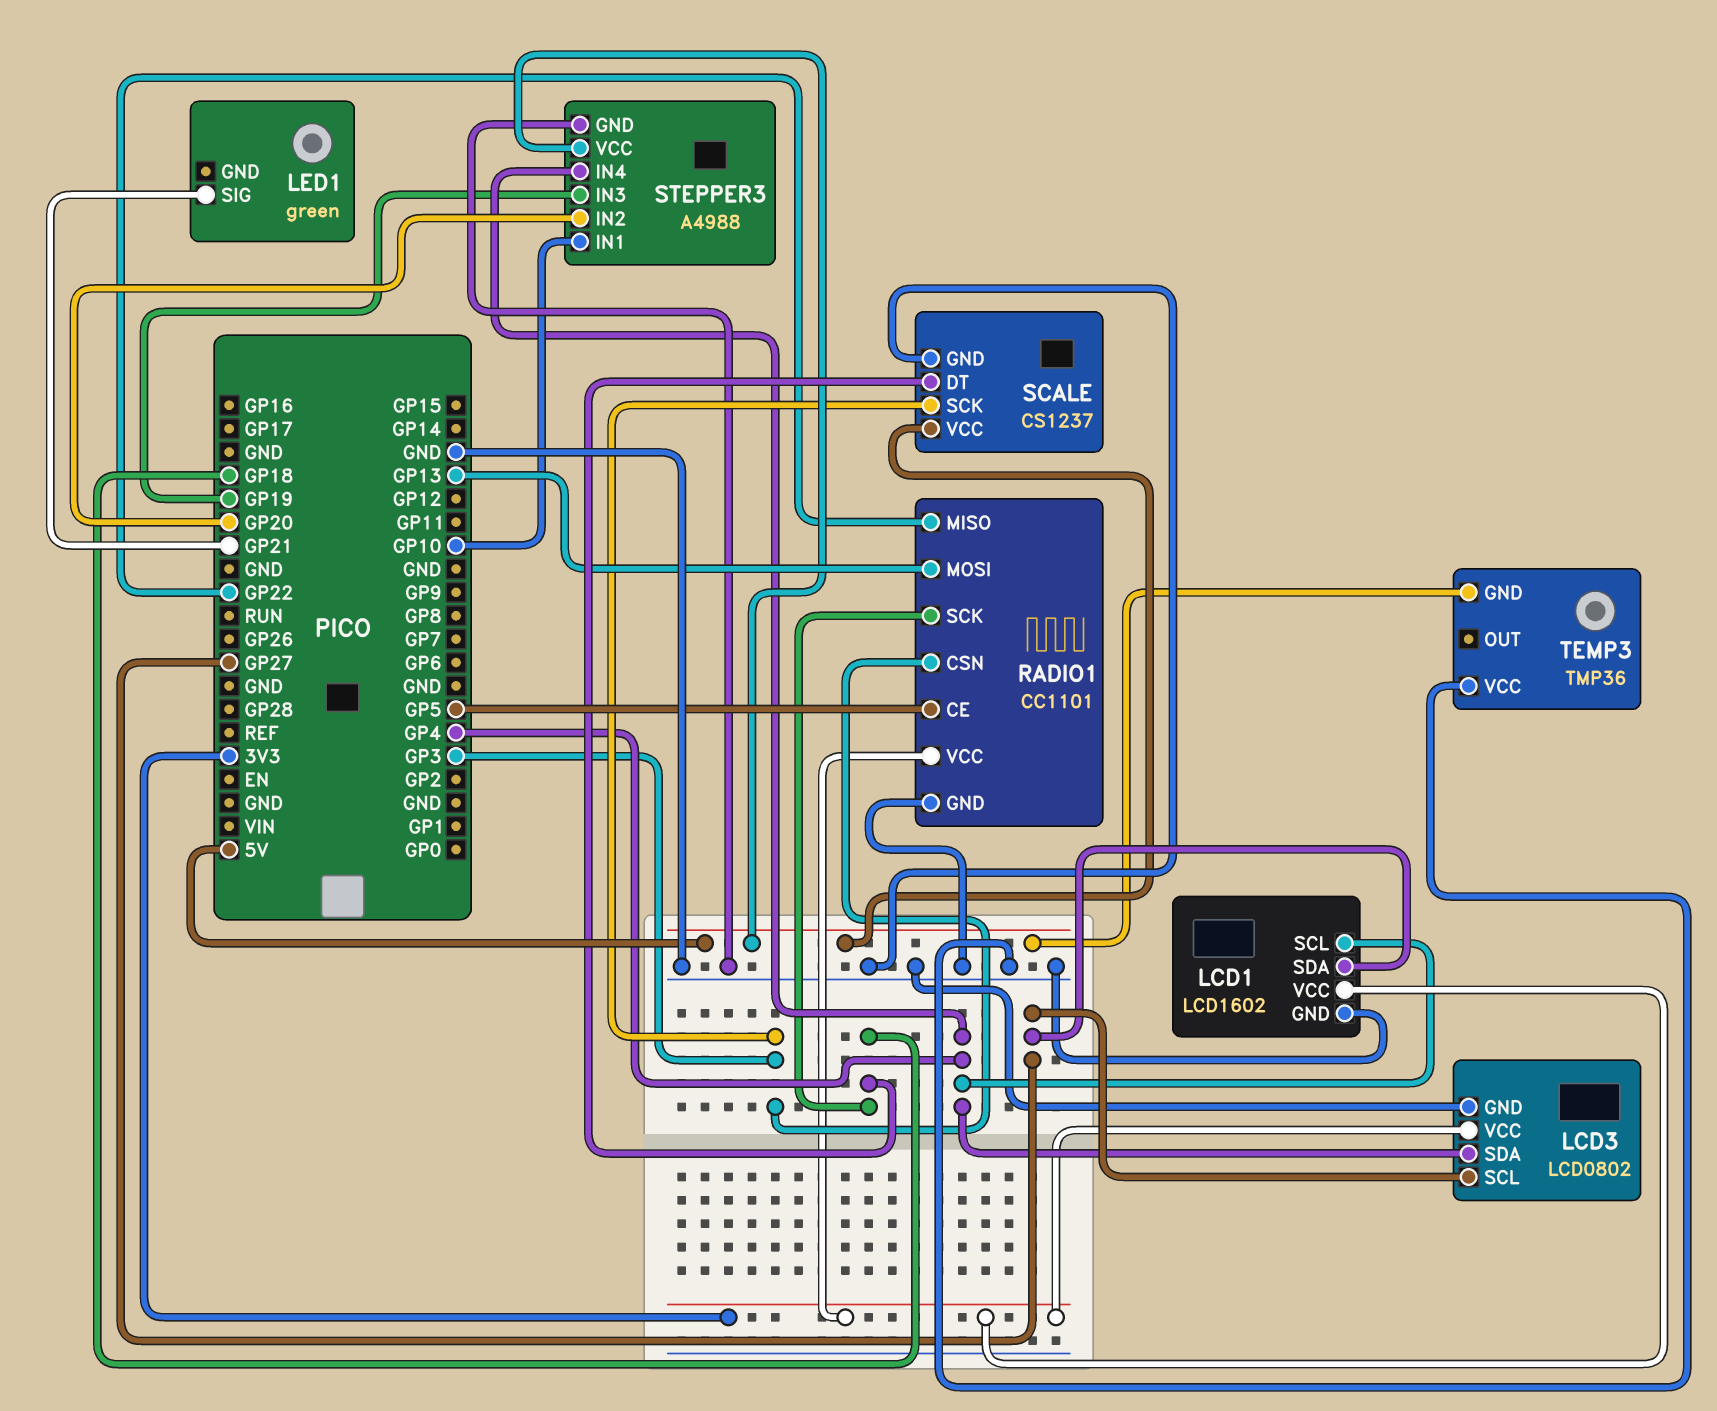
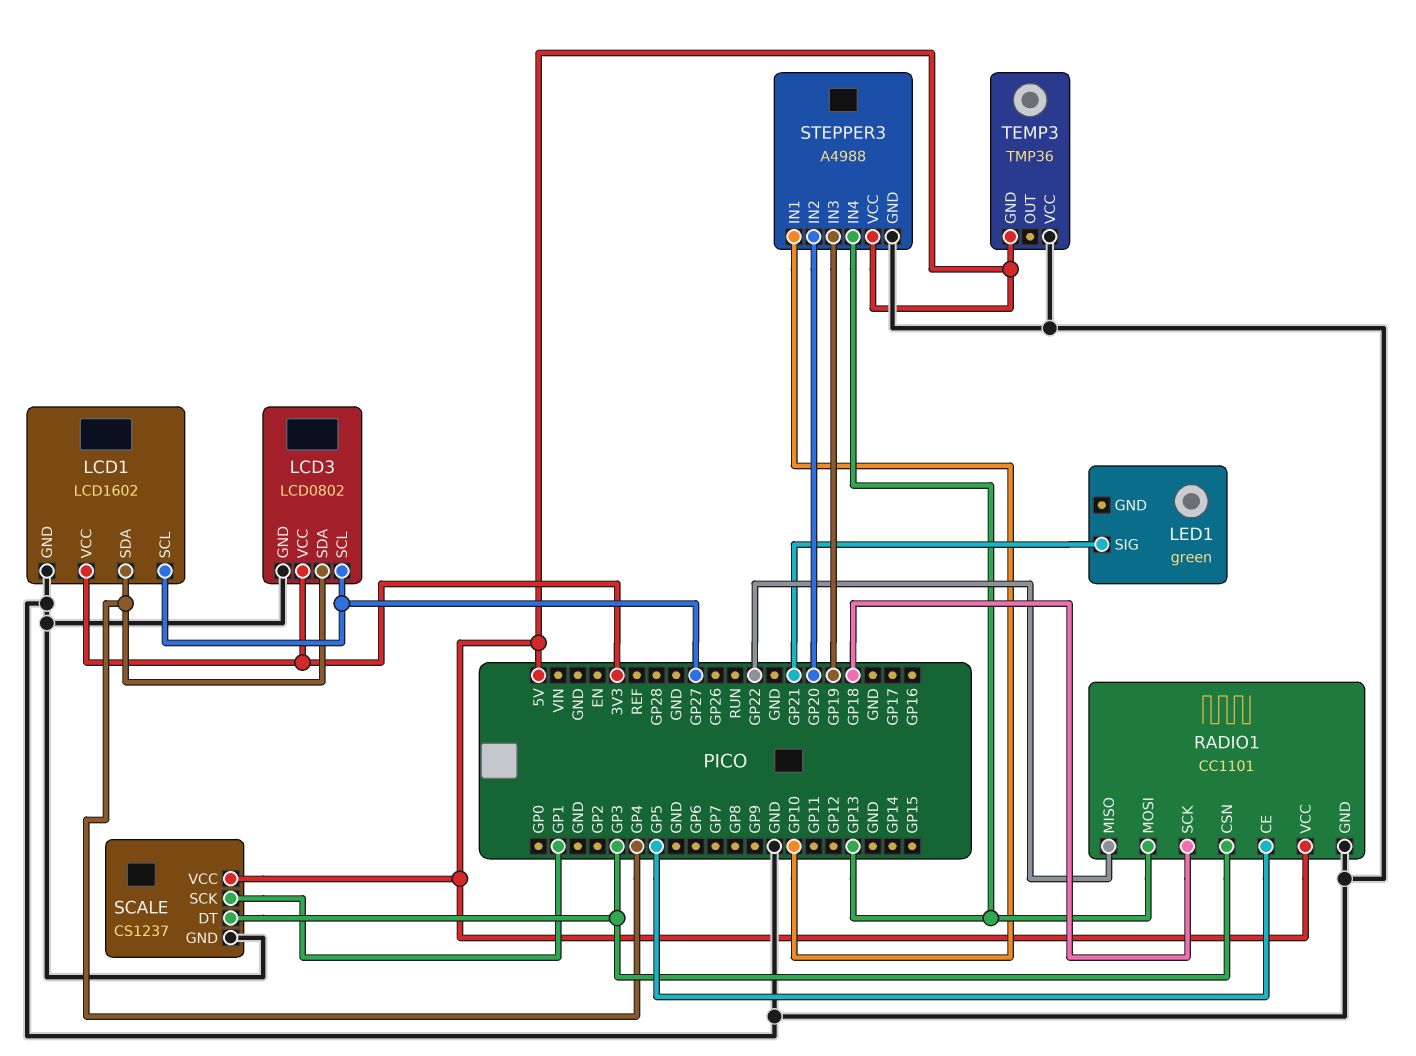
LCD1 pin SCL: GP4 -> GP27
LCD1 pin SDA: GP27 -> GP4
RADIO1 pin VCC: 3V3 -> 5V
SCALE pin DT: GP18 -> GP3
SCALE pin SCK: GP3 -> GP1
STEPPER3 pin IN4: GP4 -> GP13

